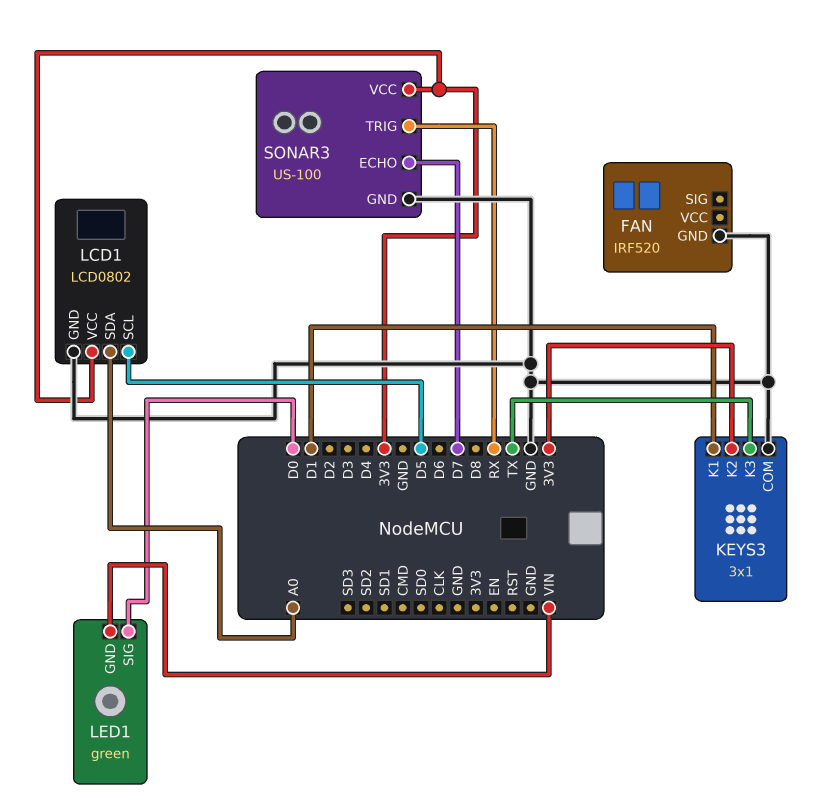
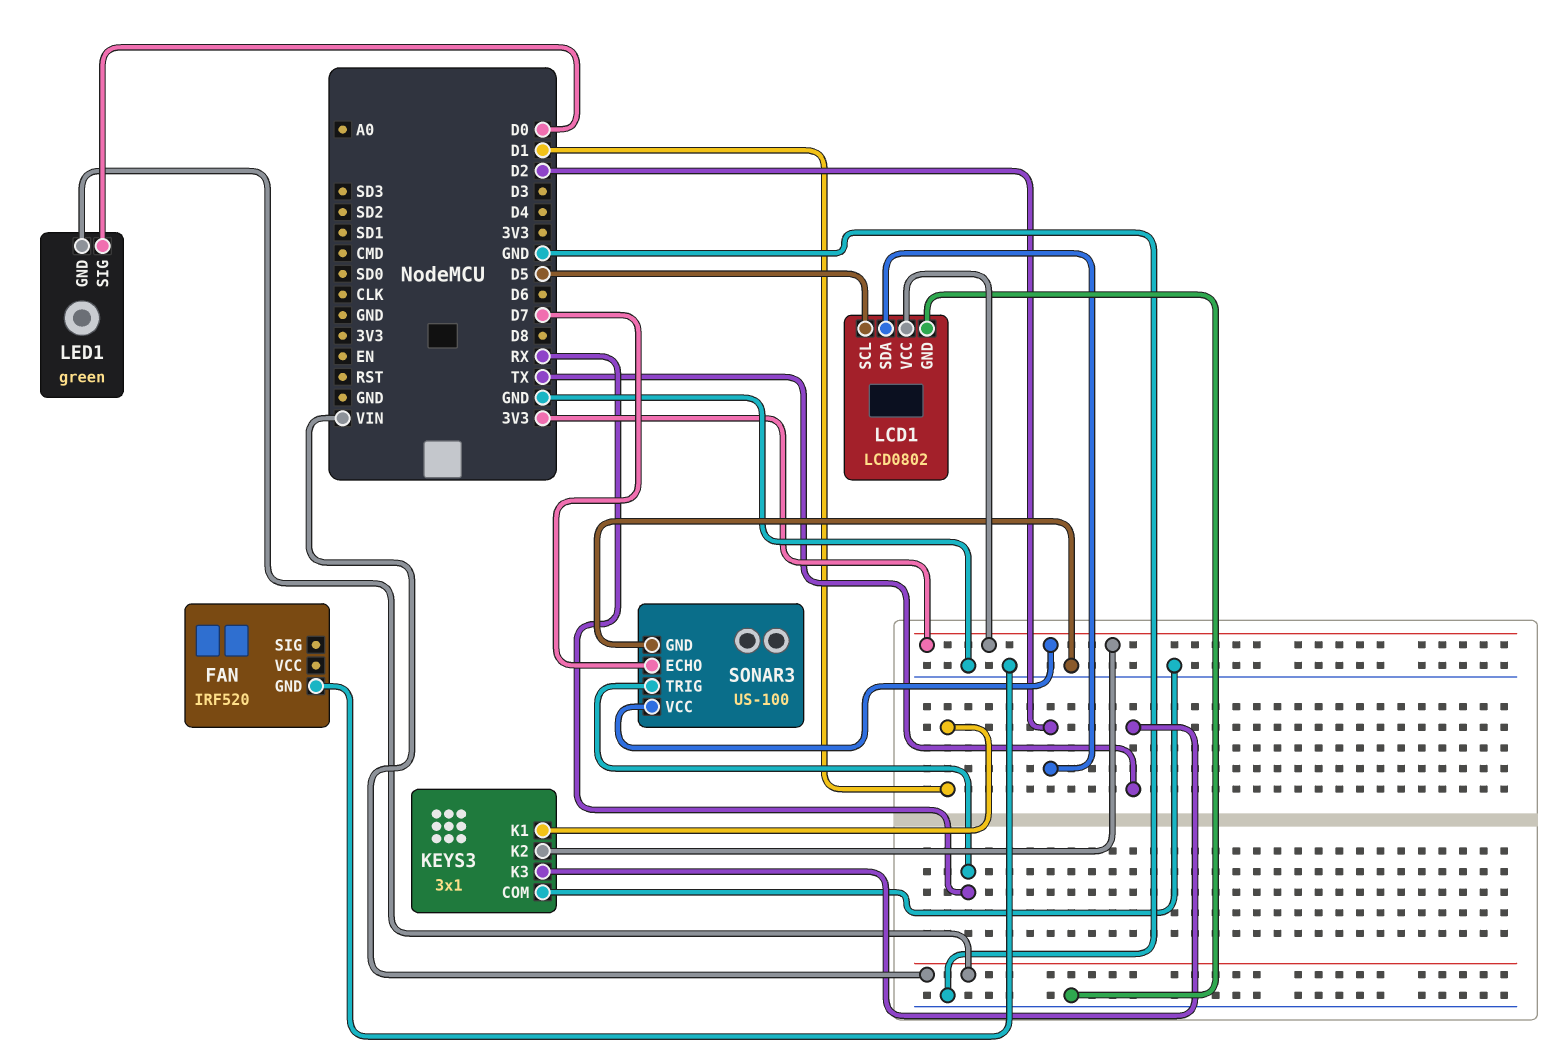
LCD1 pin SDA: A0 -> D2

